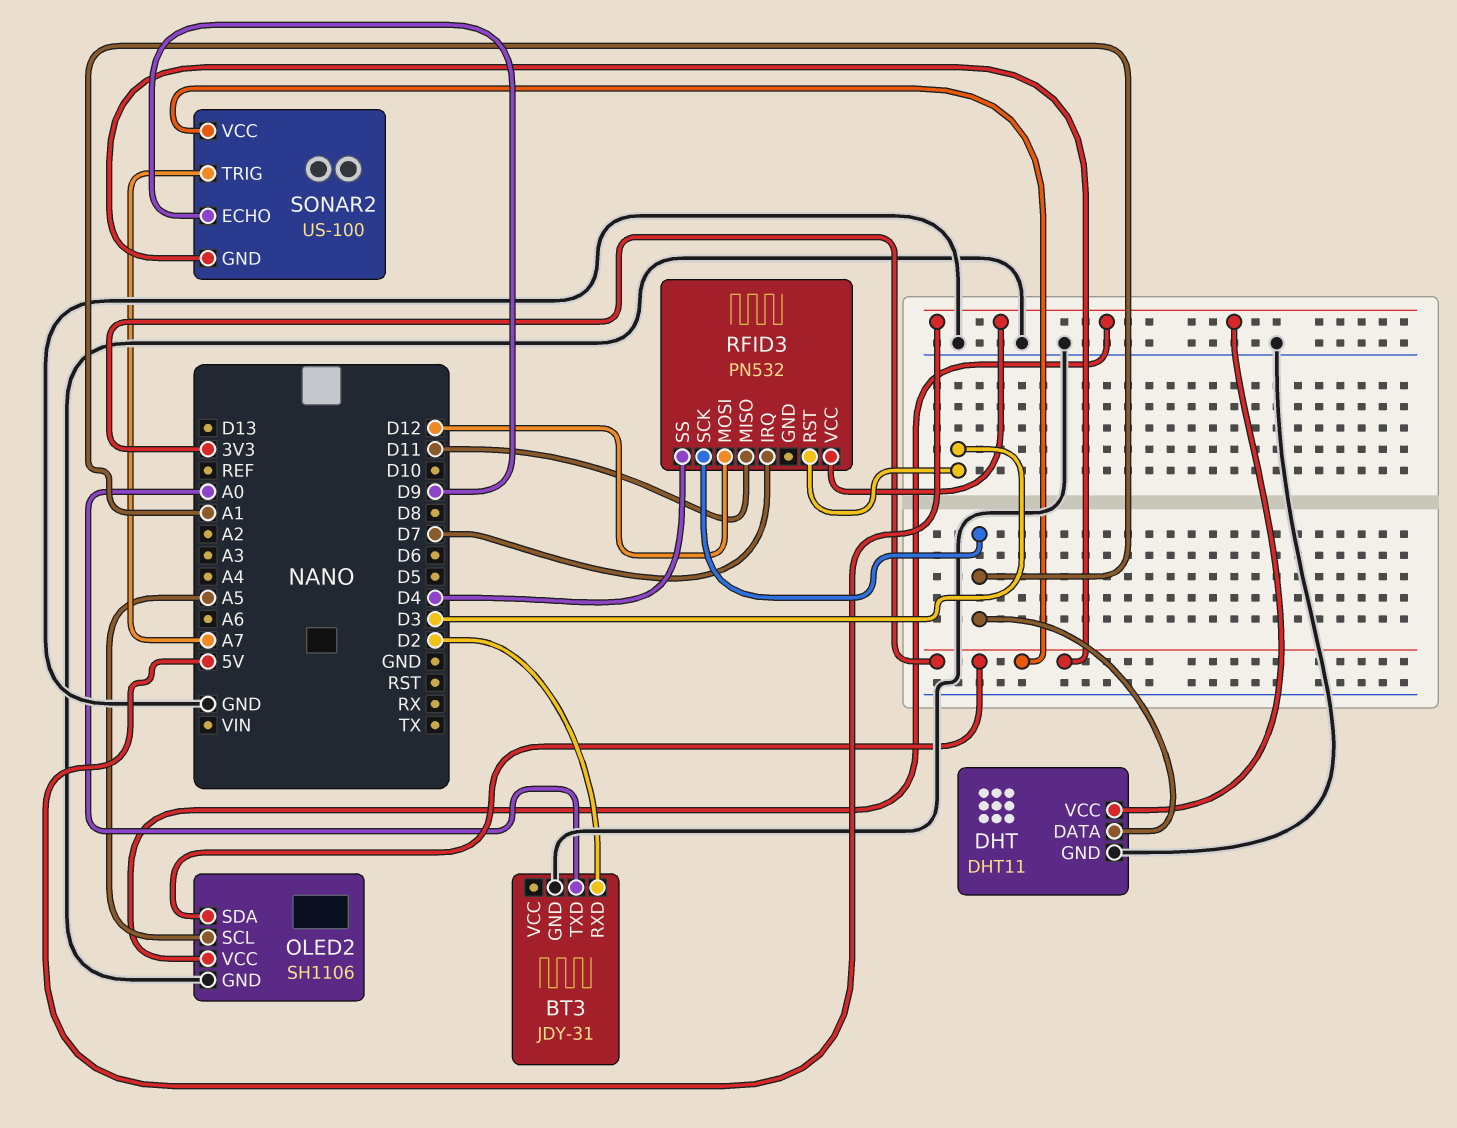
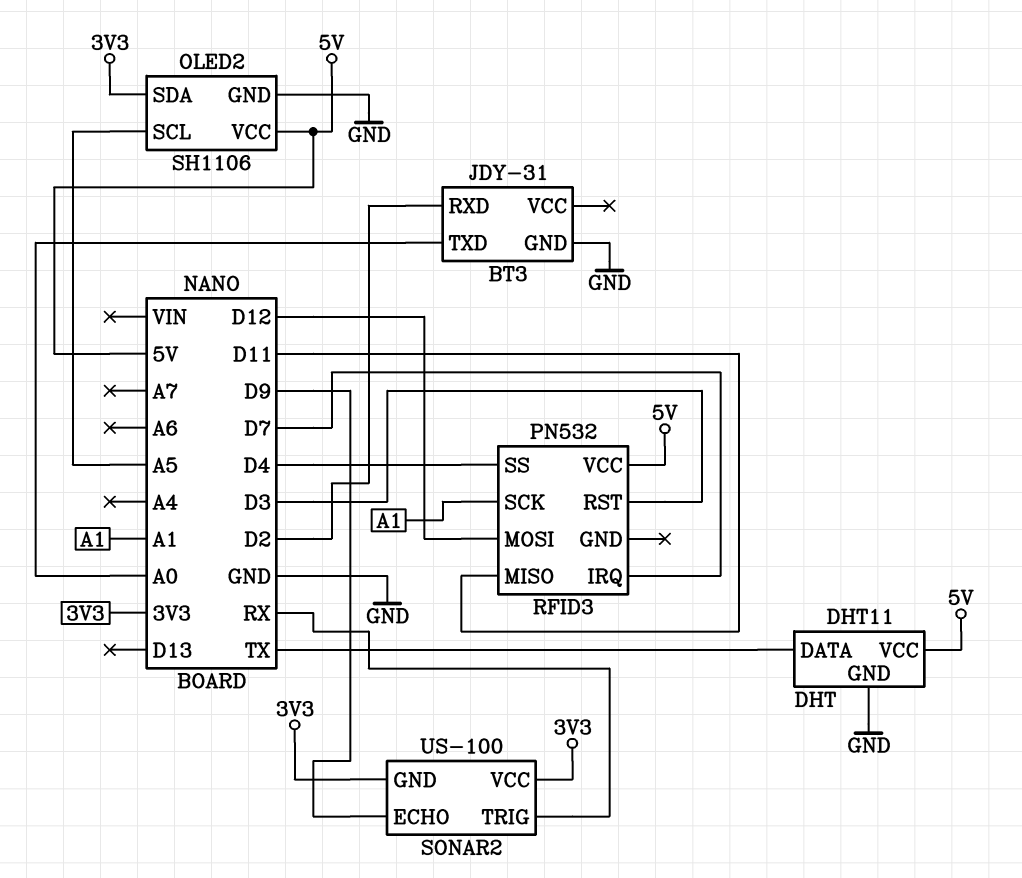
DHT pin DATA: A1 -> TX
SONAR2 pin TRIG: A7 -> RX

